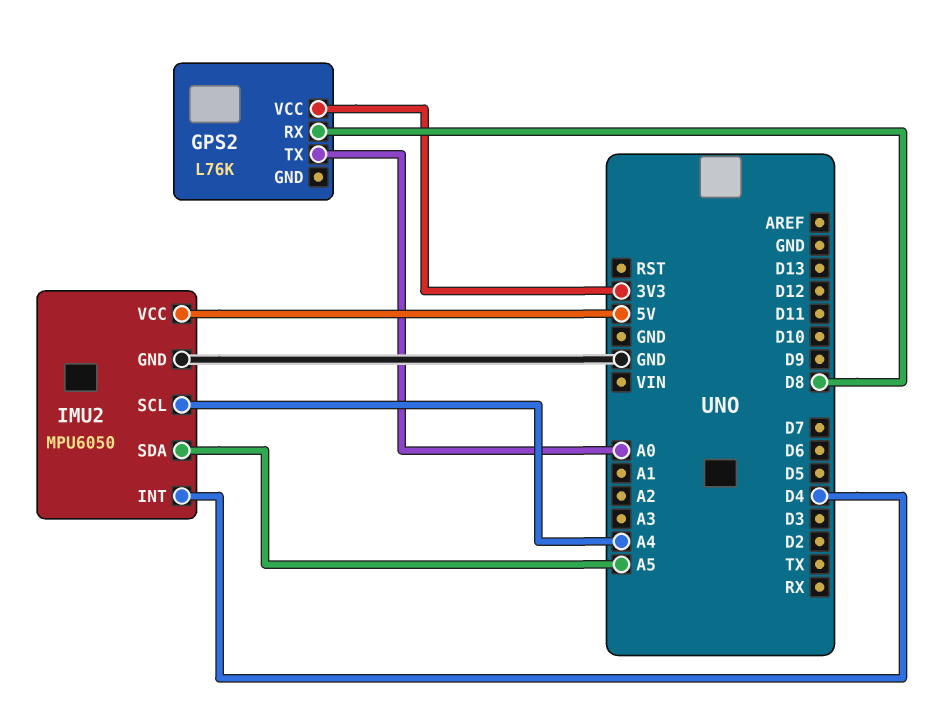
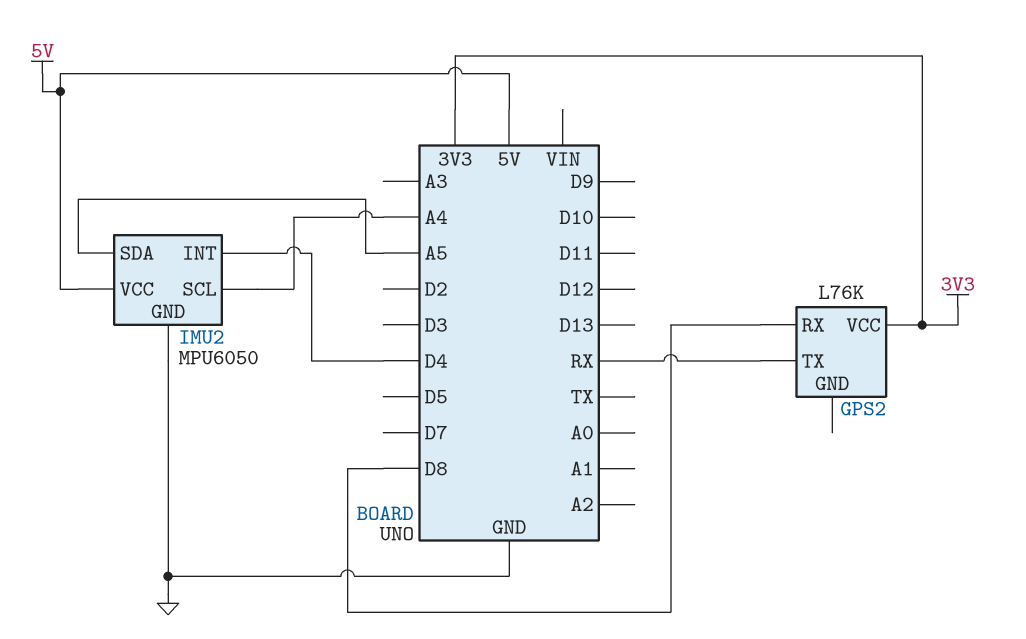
GPS2 pin TX: A0 -> RX

